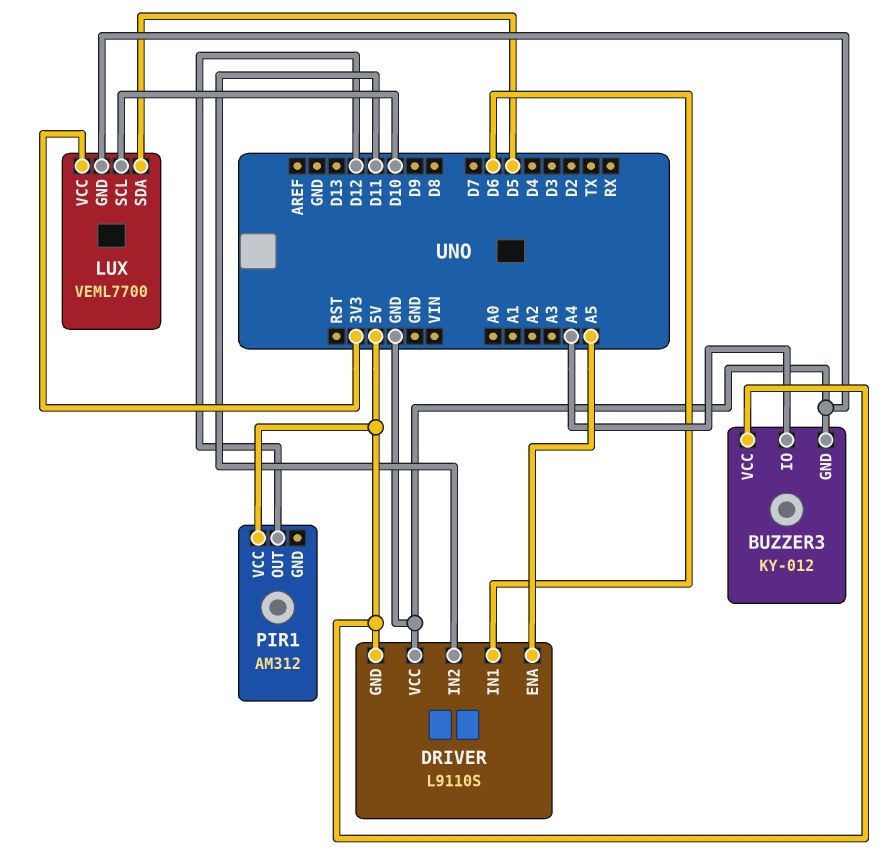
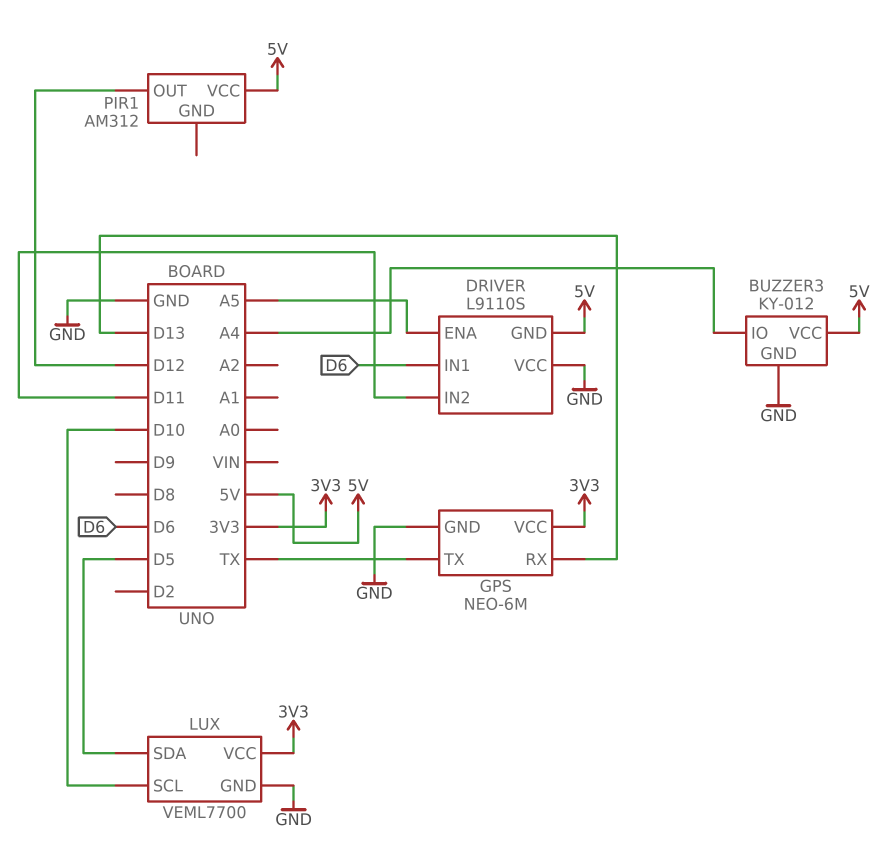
GPS: none -> NEO-6M
GPS pin GND: none -> GND
GPS pin RX: none -> D13
GPS pin TX: none -> TX
GPS pin VCC: none -> 3V3

